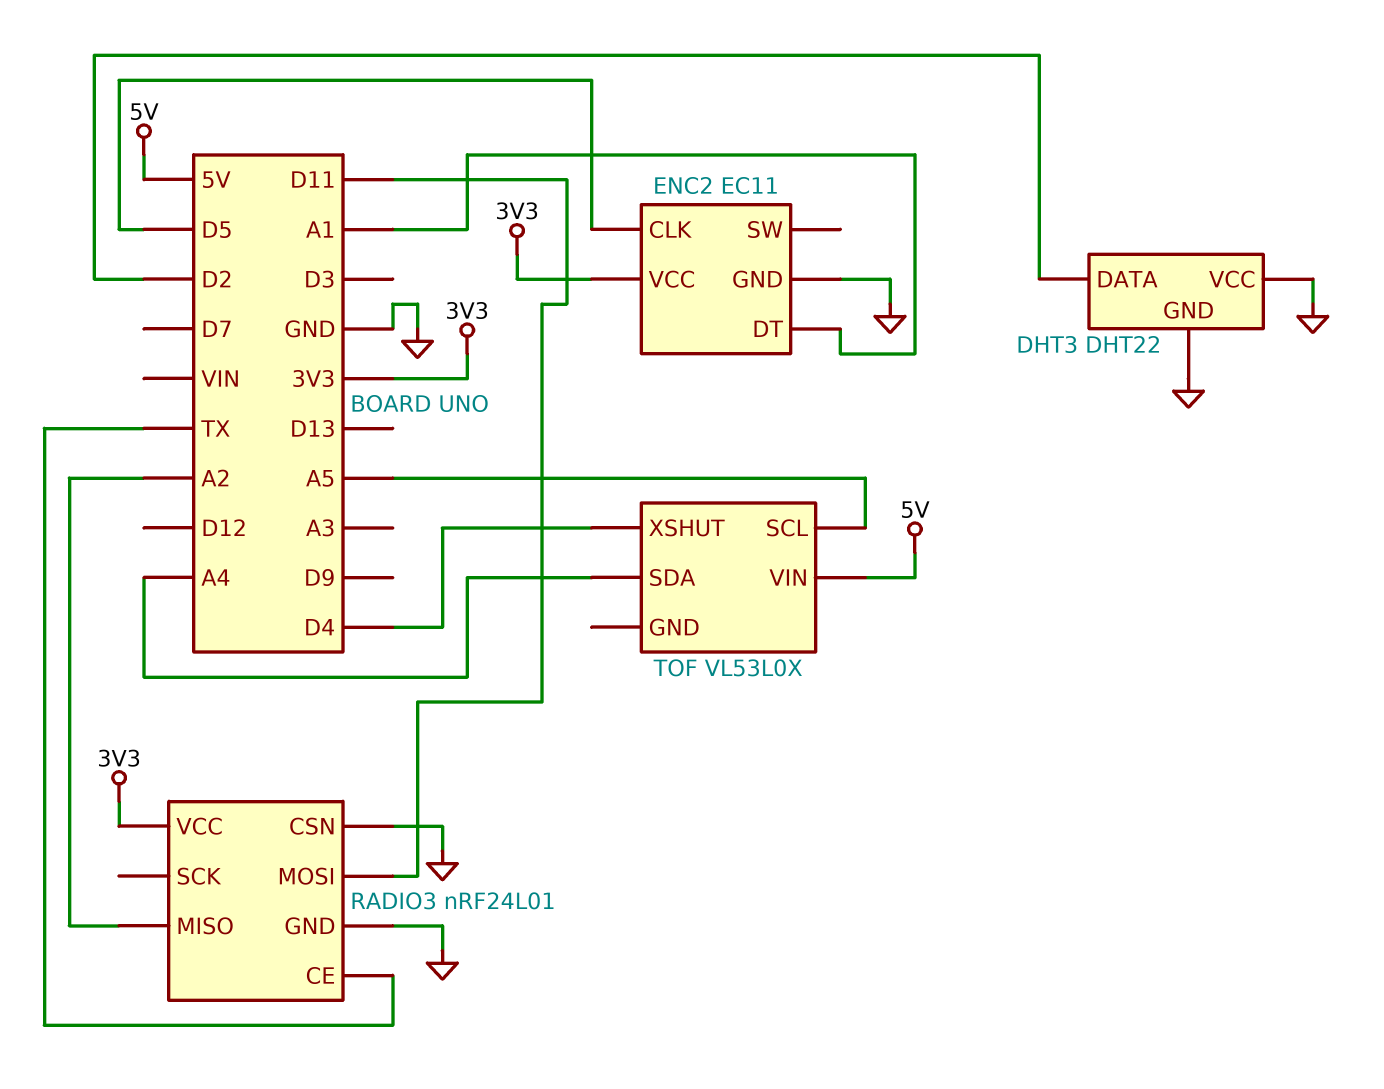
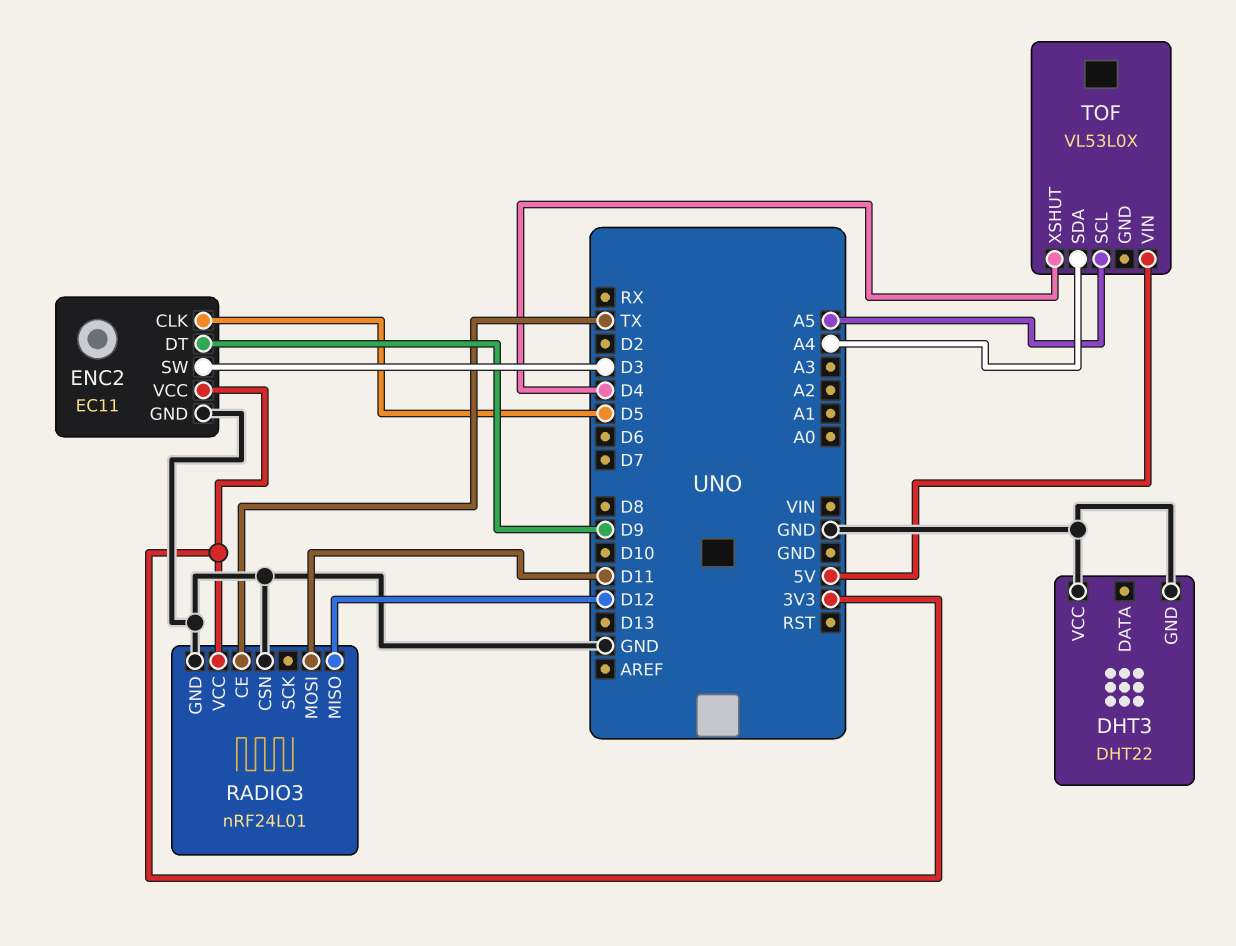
DHT3 pin DATA: D2 -> none
ENC2 pin DT: A1 -> D9
ENC2 pin SW: none -> D3
RADIO3 pin MISO: A2 -> D12

